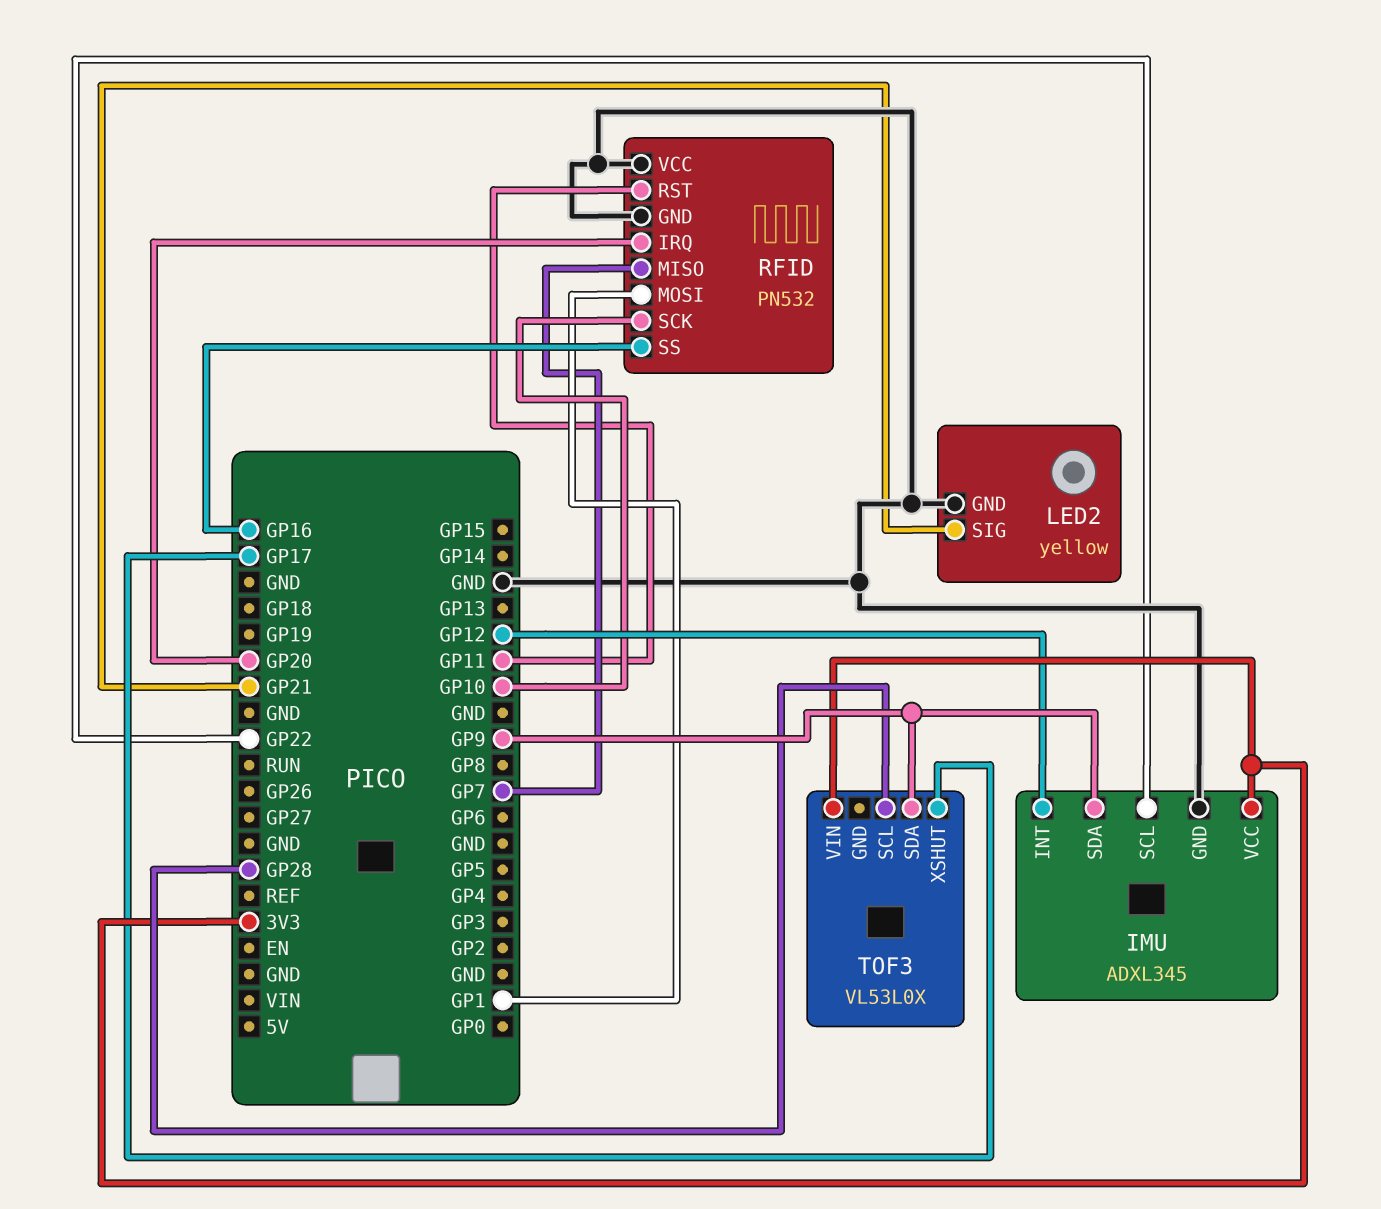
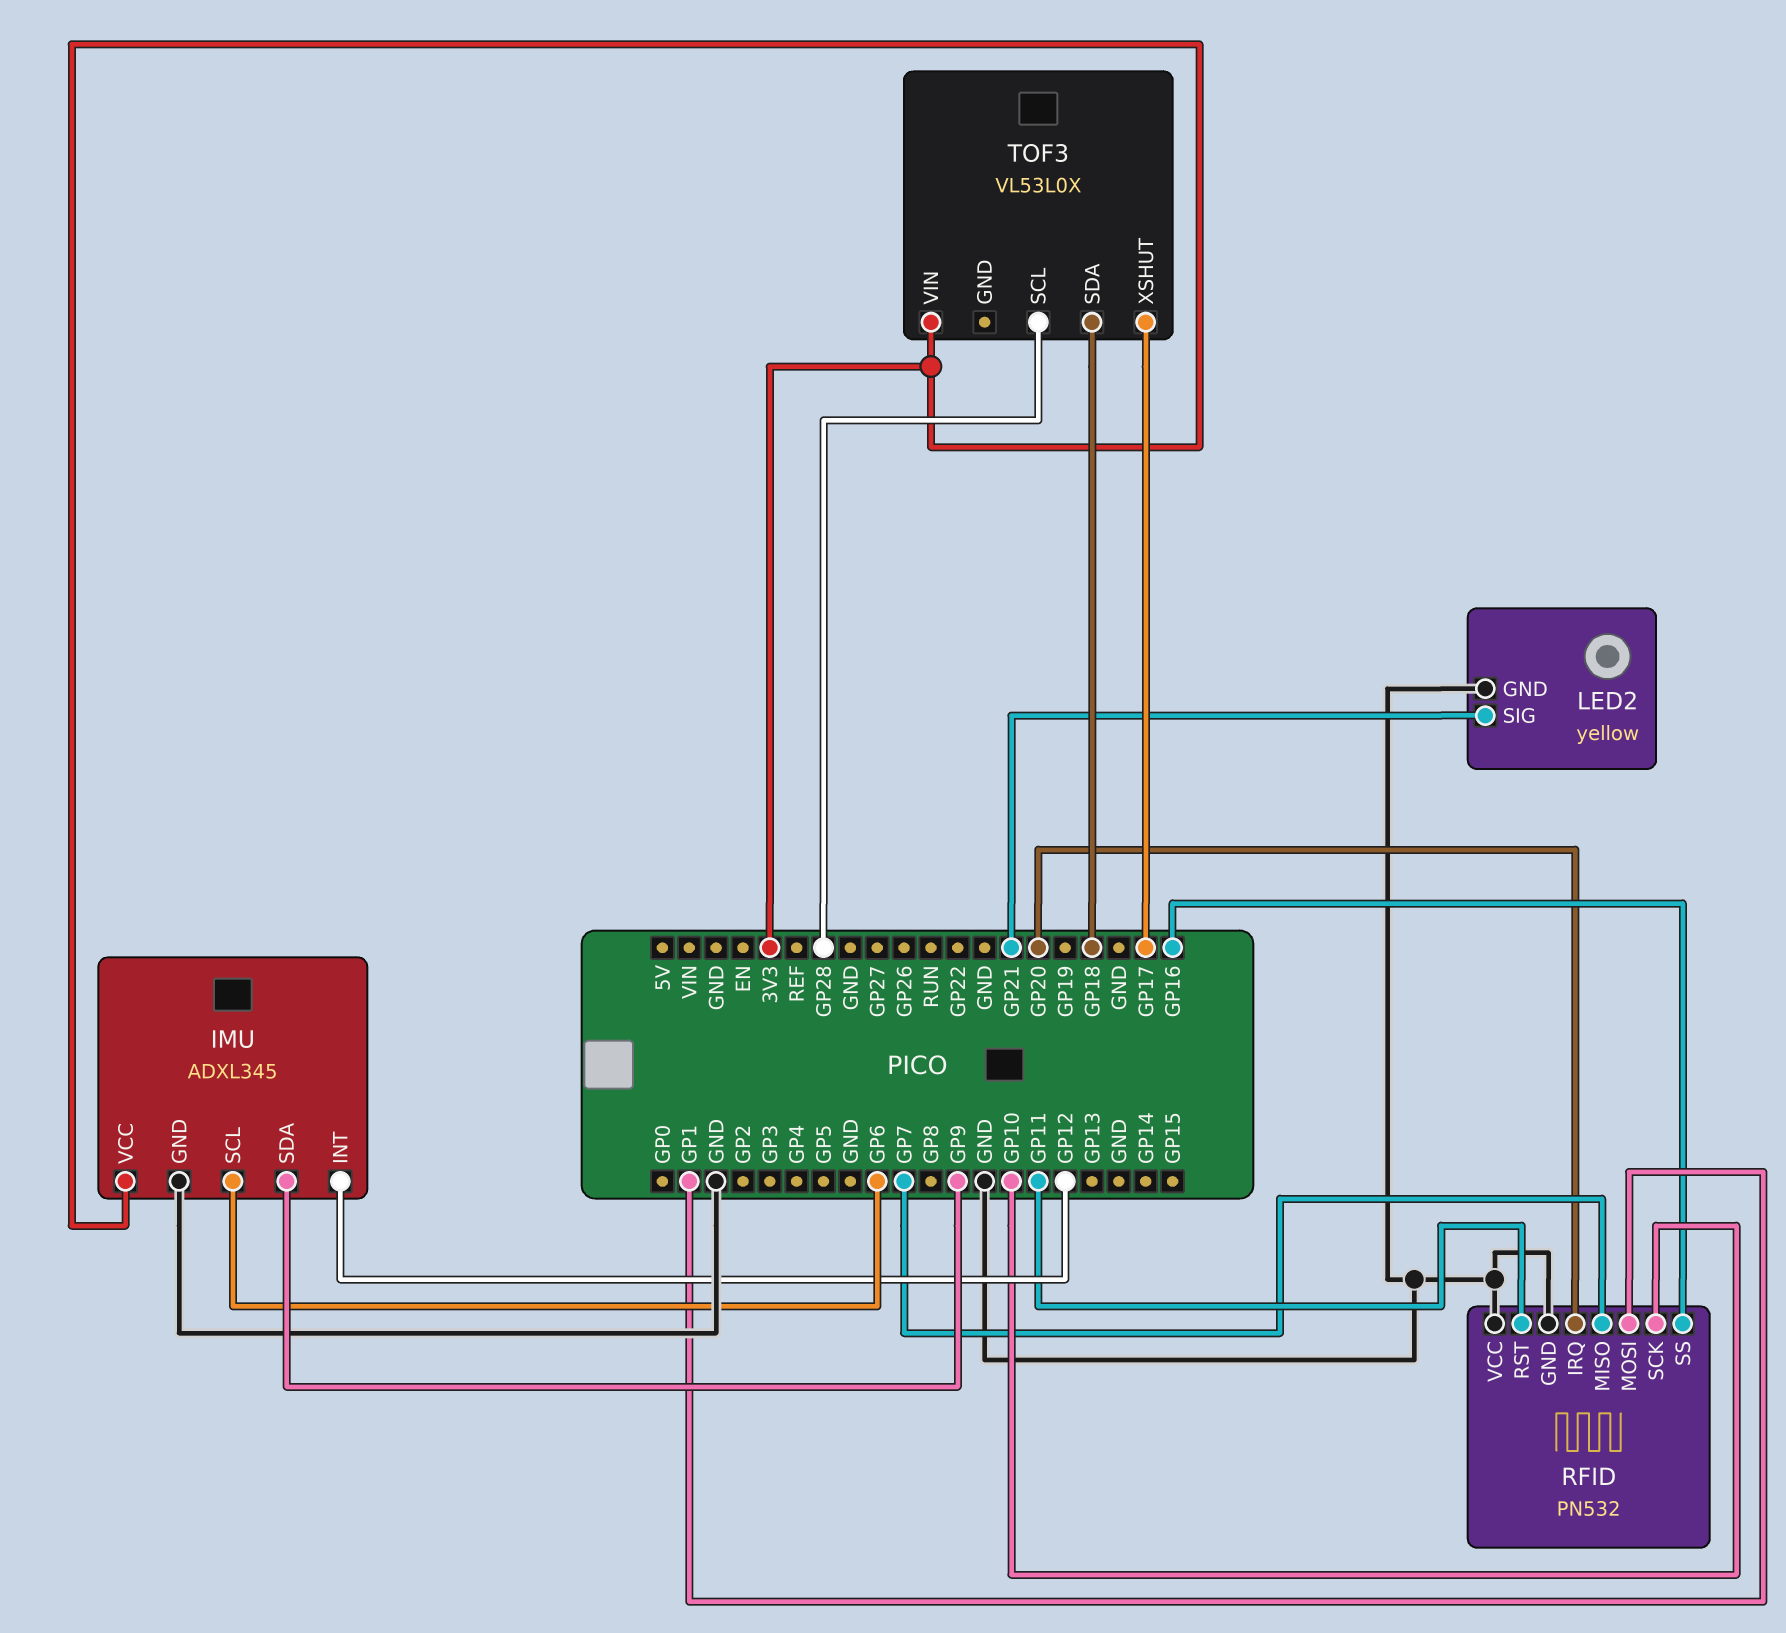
IMU pin SCL: GP22 -> GP6
TOF3 pin SDA: GP9 -> GP18

